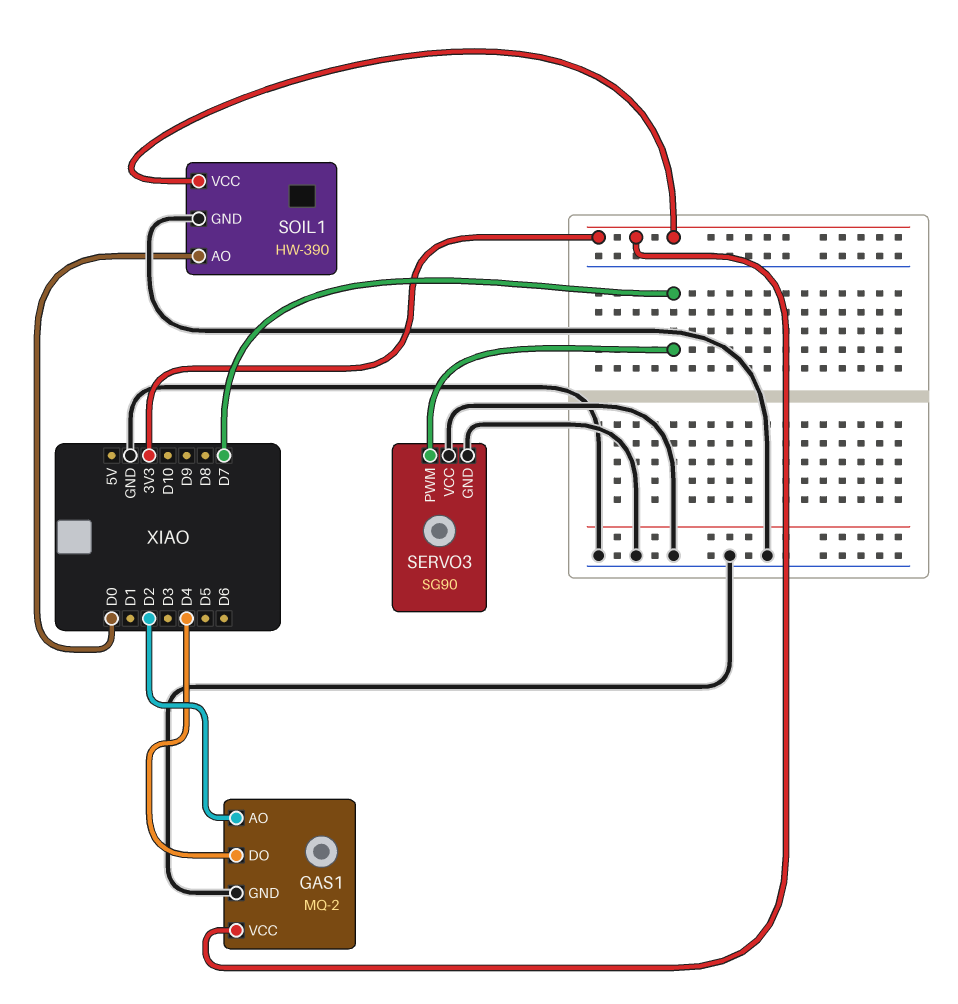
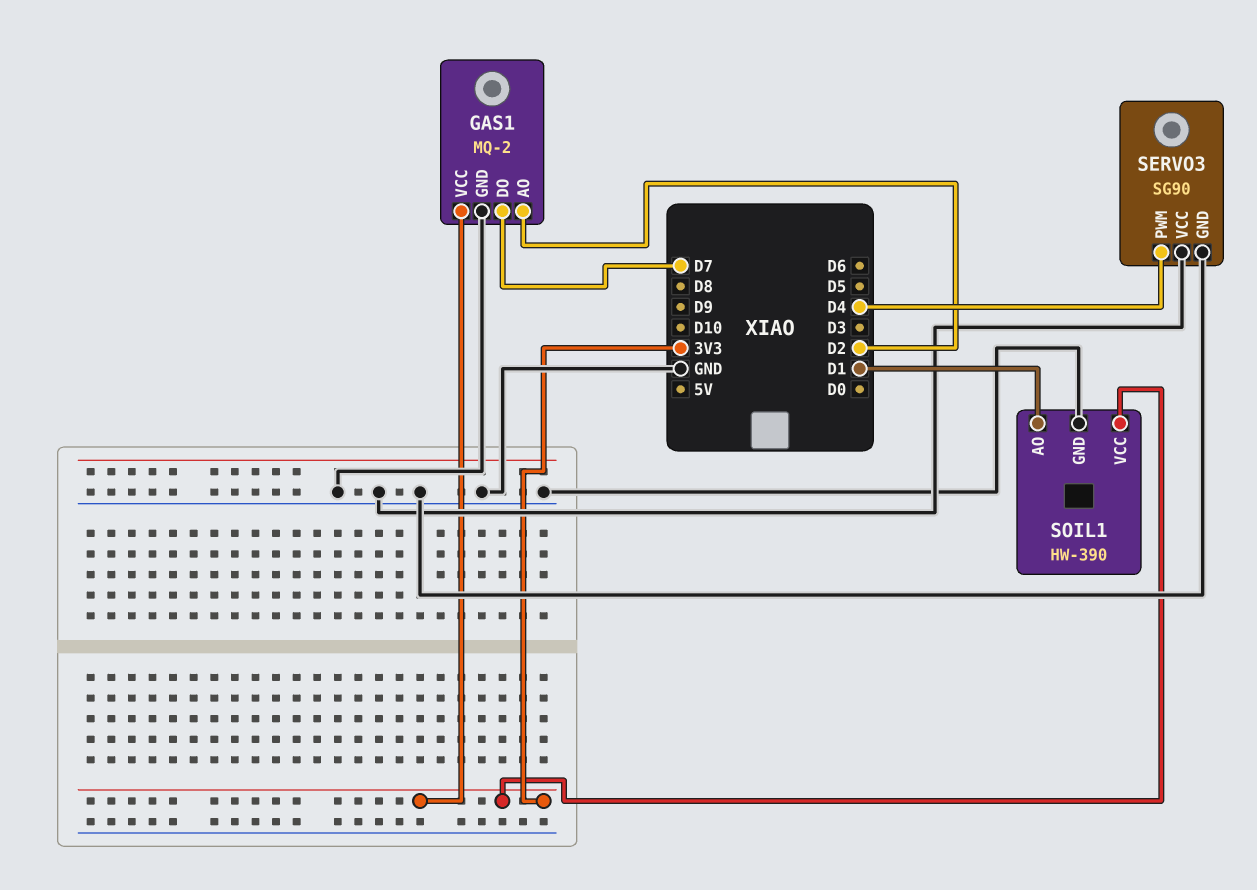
GAS1 pin DO: D4 -> D7
SERVO3 pin PWM: D7 -> D4
SOIL1 pin AO: D0 -> D1

